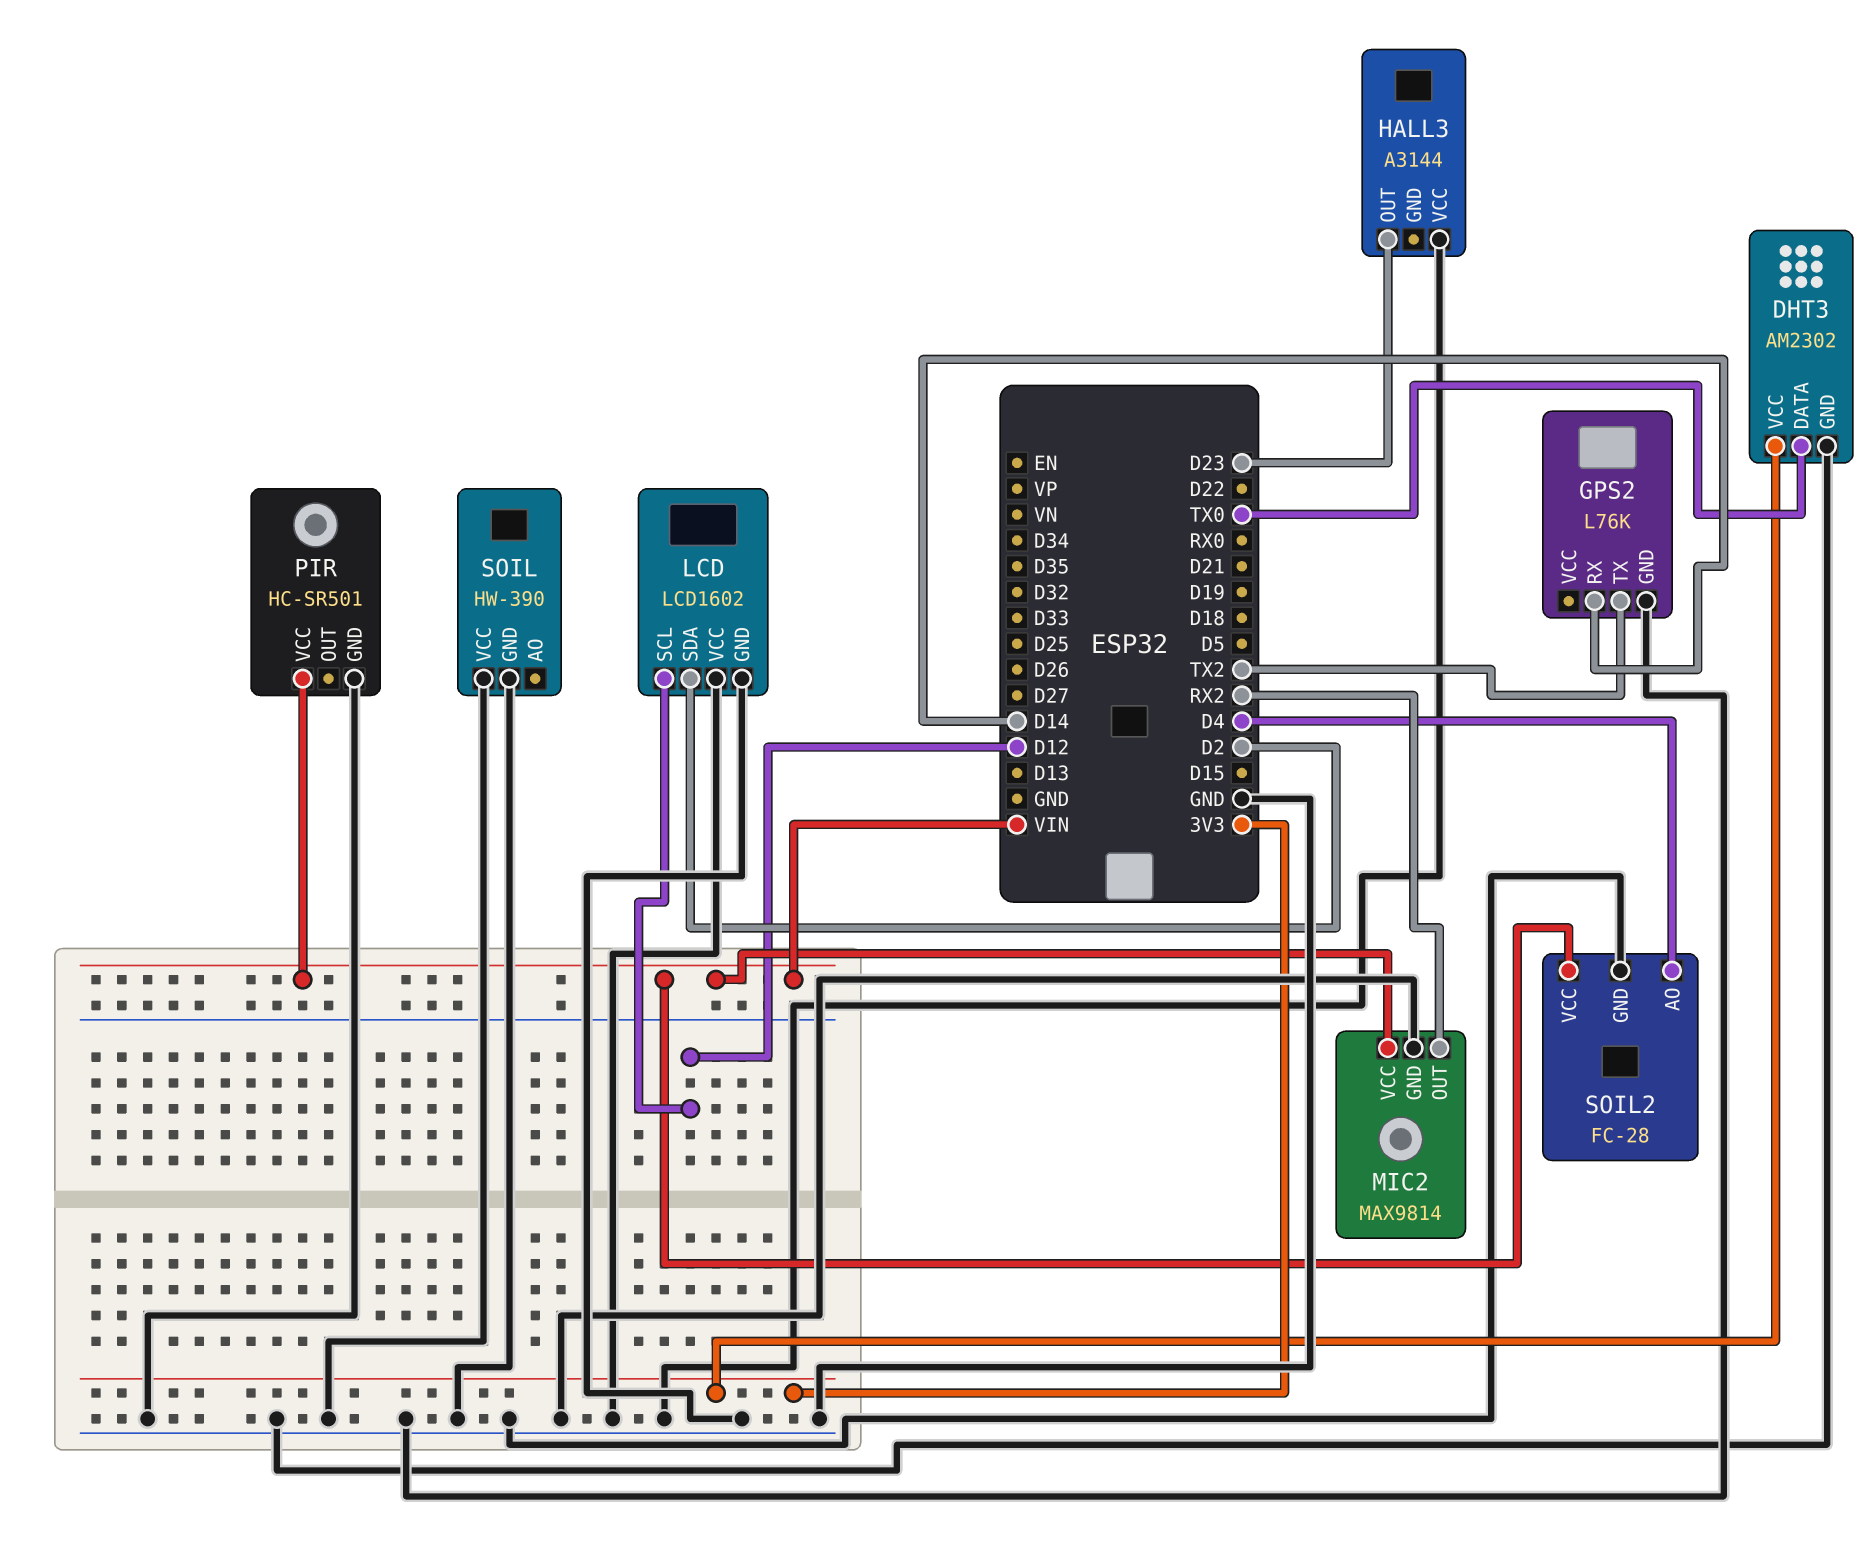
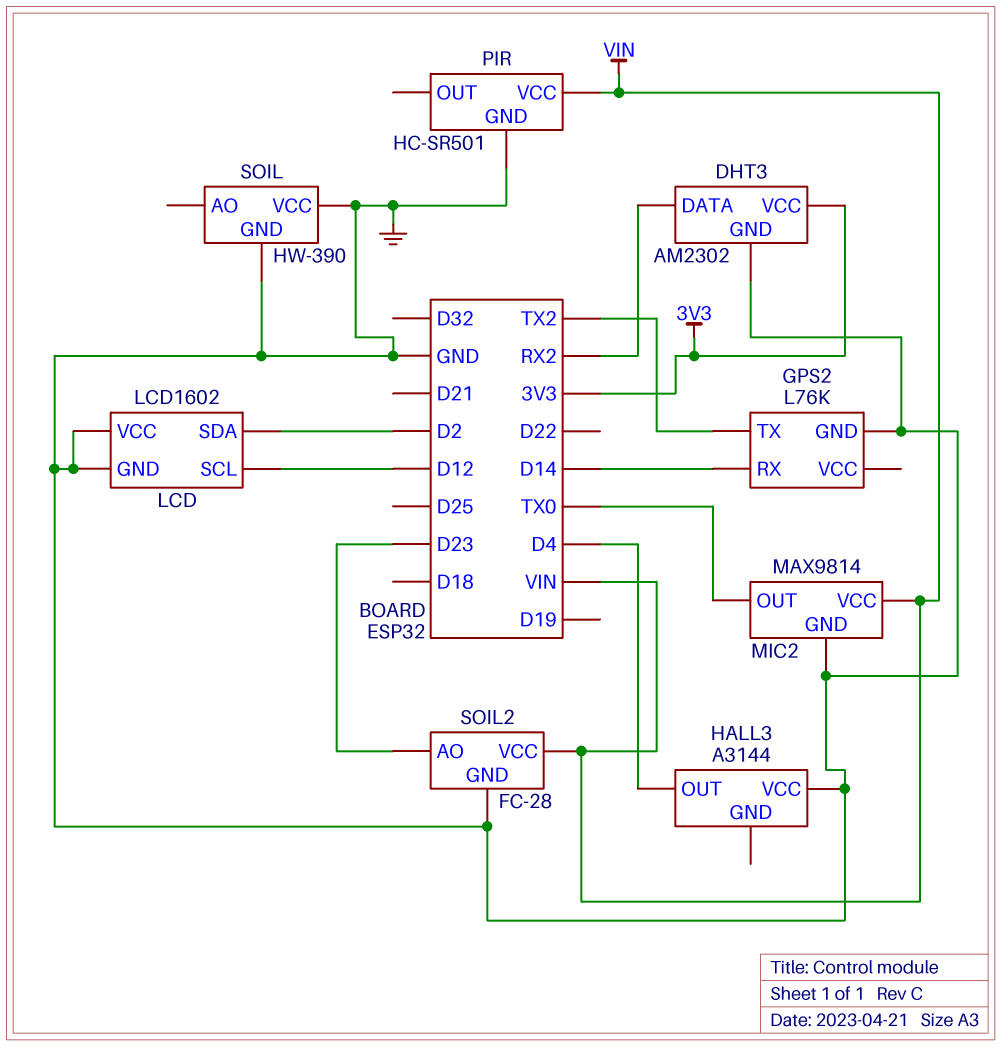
DHT3 pin DATA: TX0 -> RX2
HALL3 pin OUT: D23 -> D4
MIC2 pin OUT: RX2 -> TX0
SOIL2 pin AO: D4 -> D23

